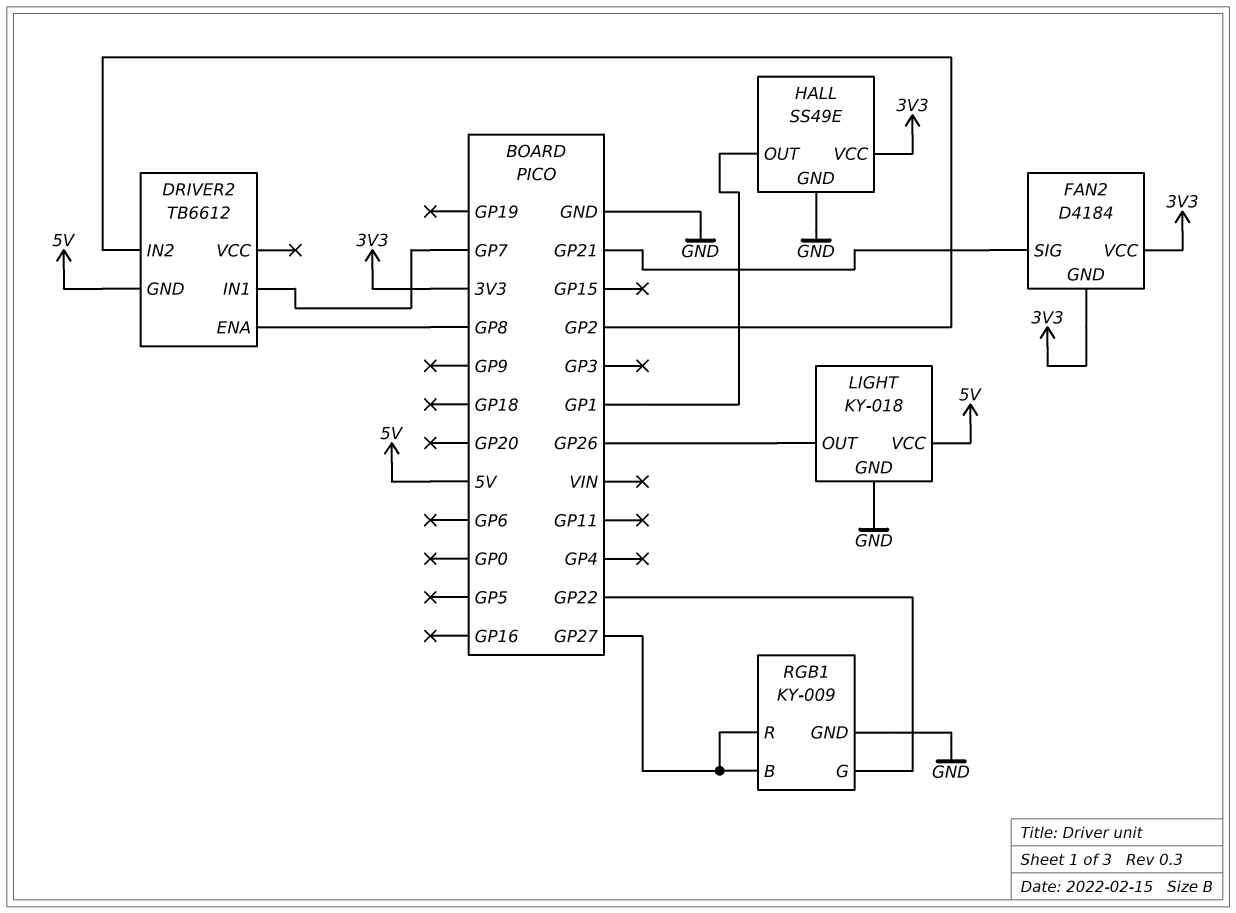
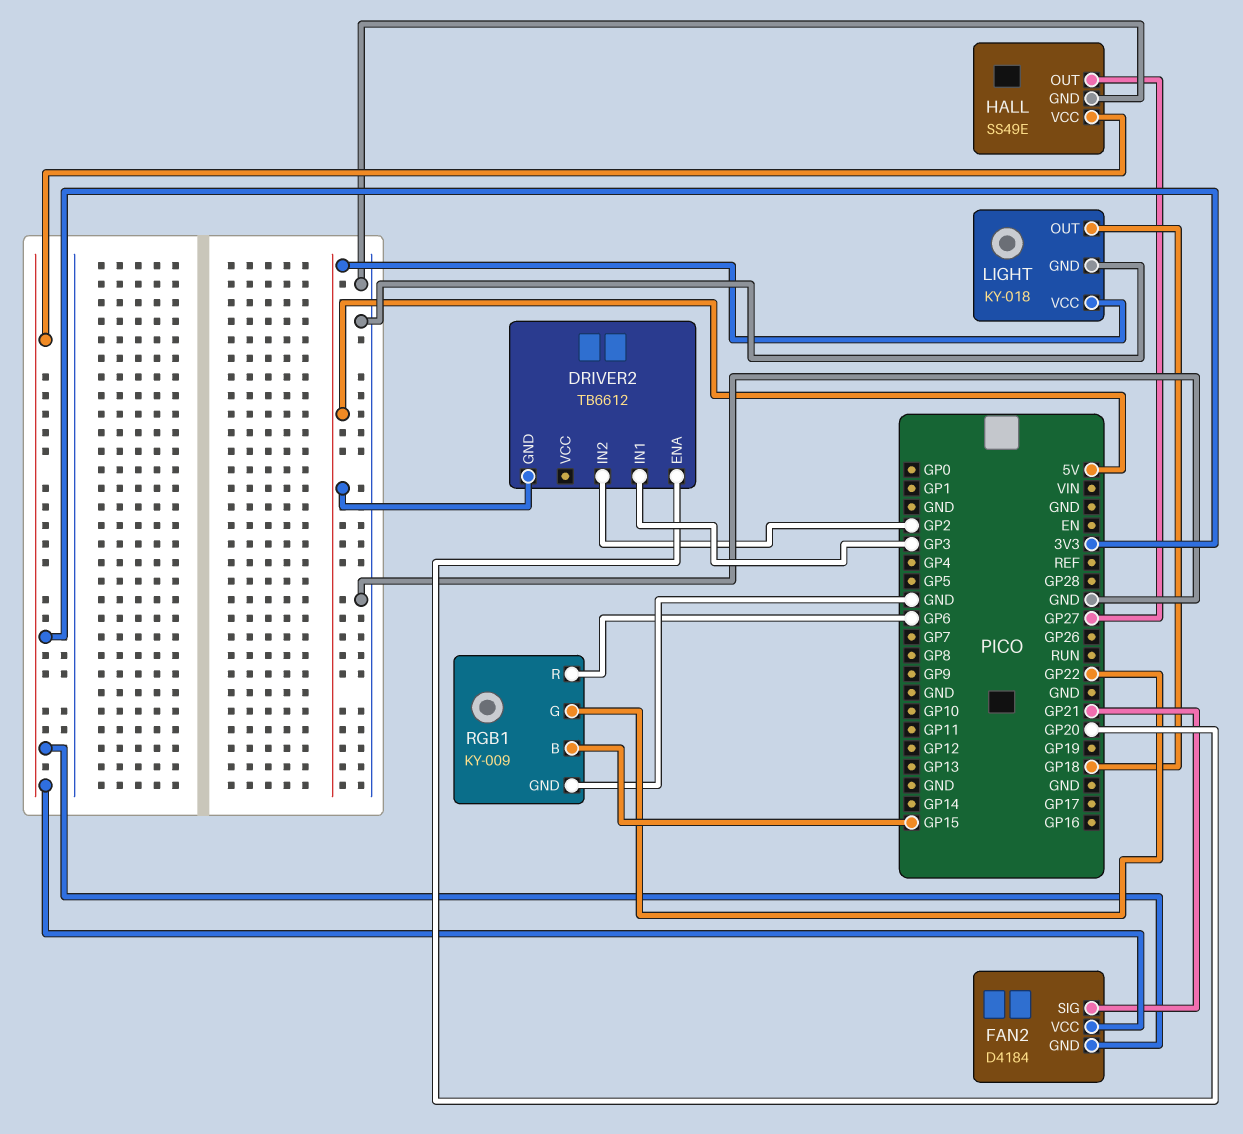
DRIVER2 pin ENA: GP8 -> GP20
DRIVER2 pin IN1: GP7 -> GP3
HALL pin OUT: GP1 -> GP27
LIGHT pin OUT: GP26 -> GP18
RGB1 pin B: GP27 -> GP15
RGB1 pin R: GP27 -> GP6

